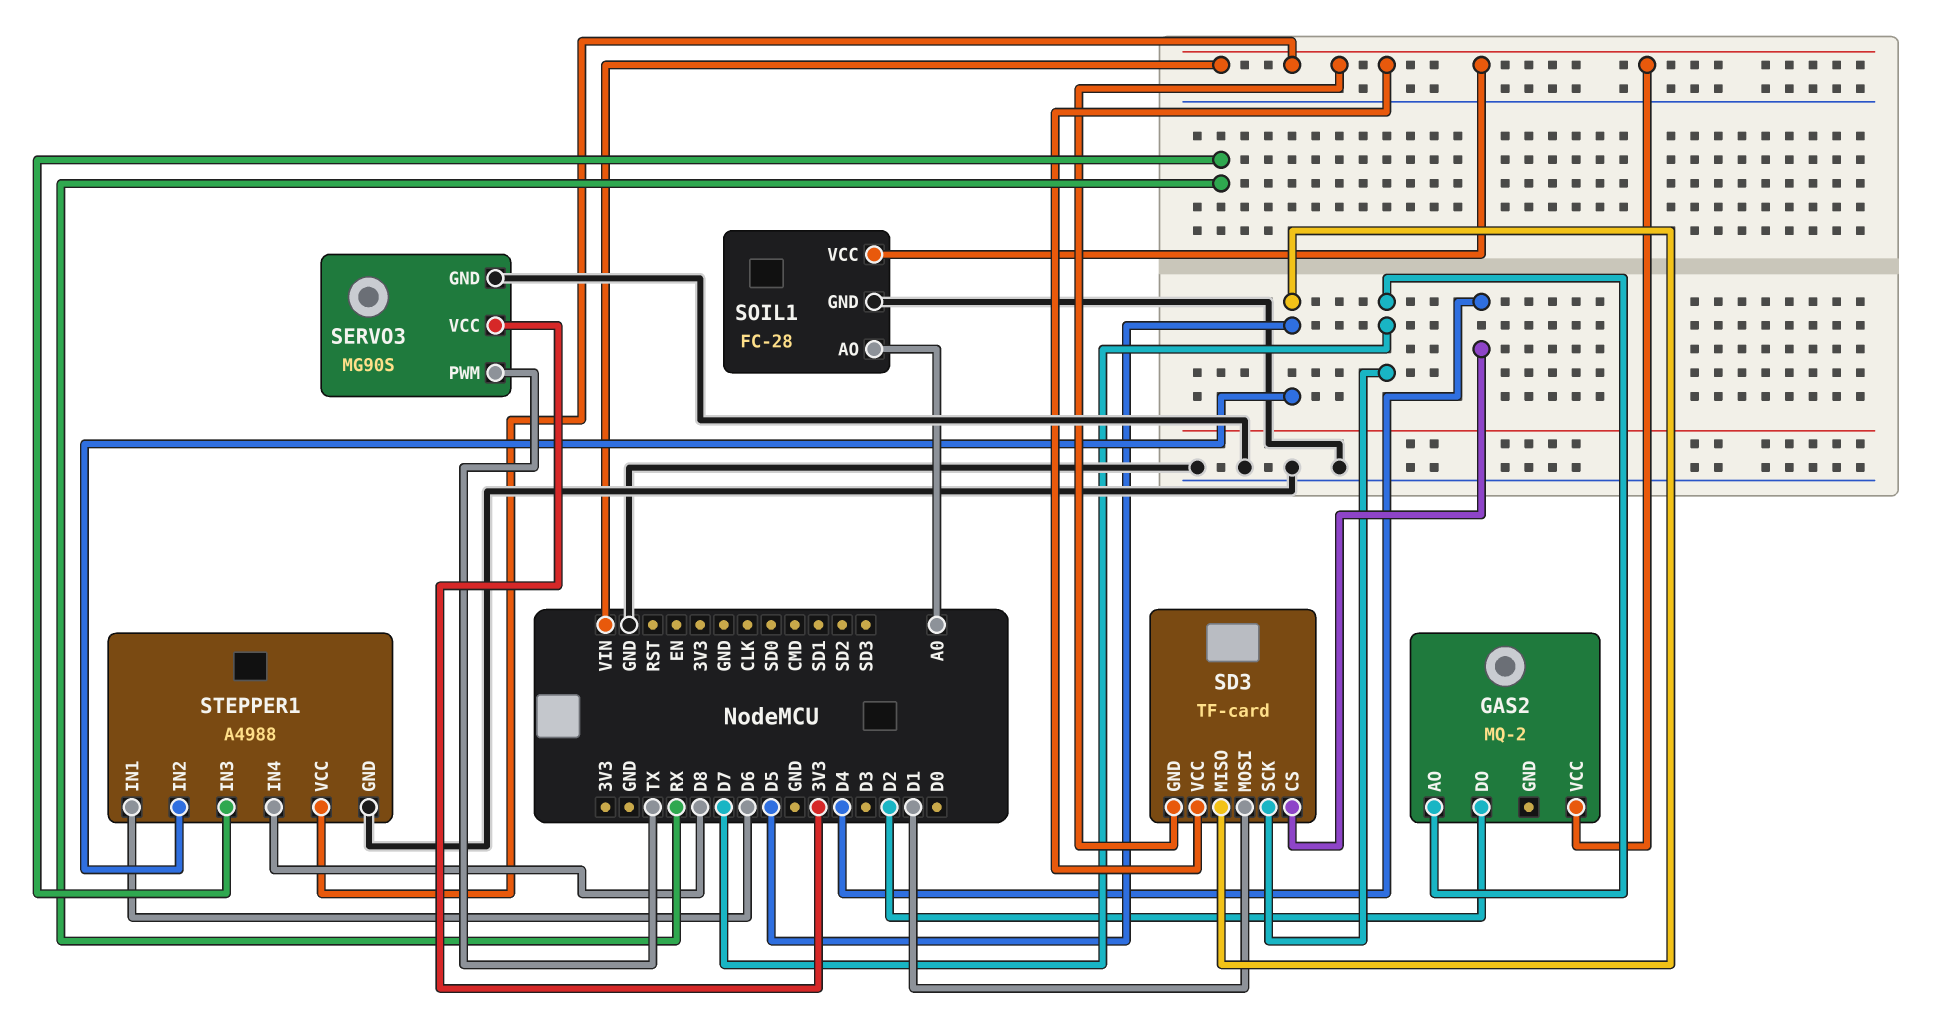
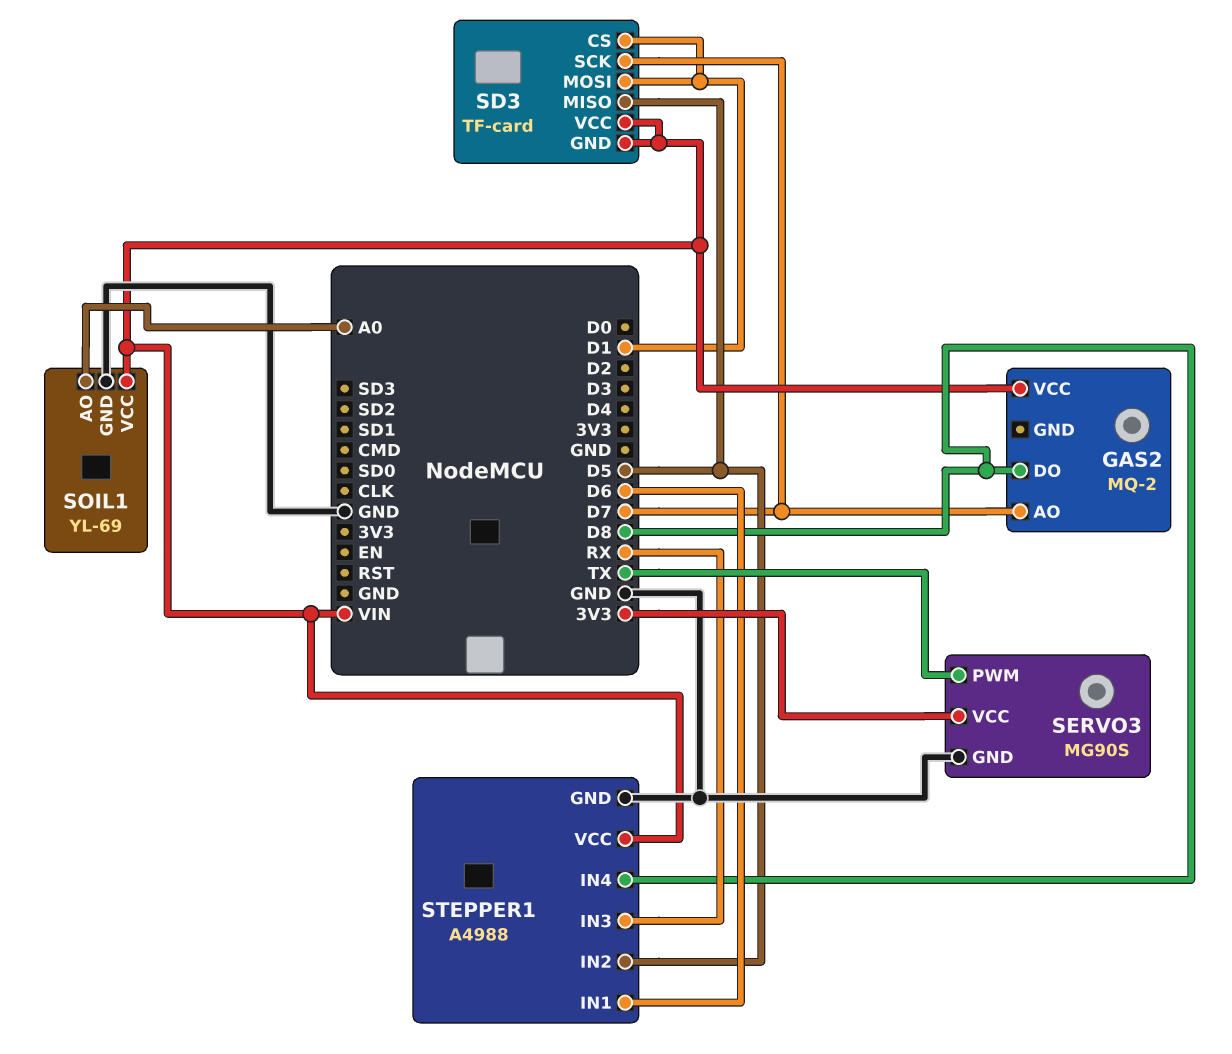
GAS2 pin DO: D2 -> D8
SD3 pin CS: D4 -> D1
SOIL1: FC-28 -> YL-69

